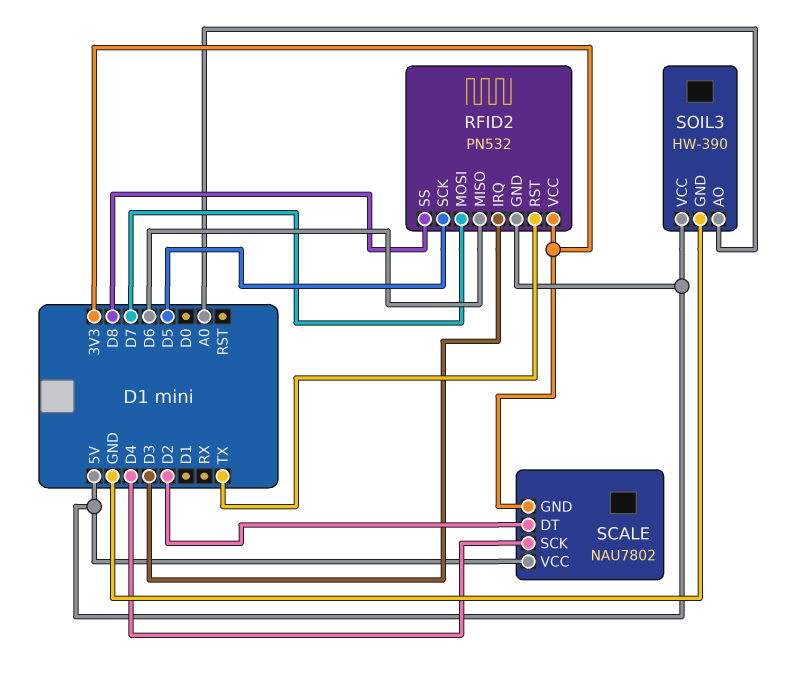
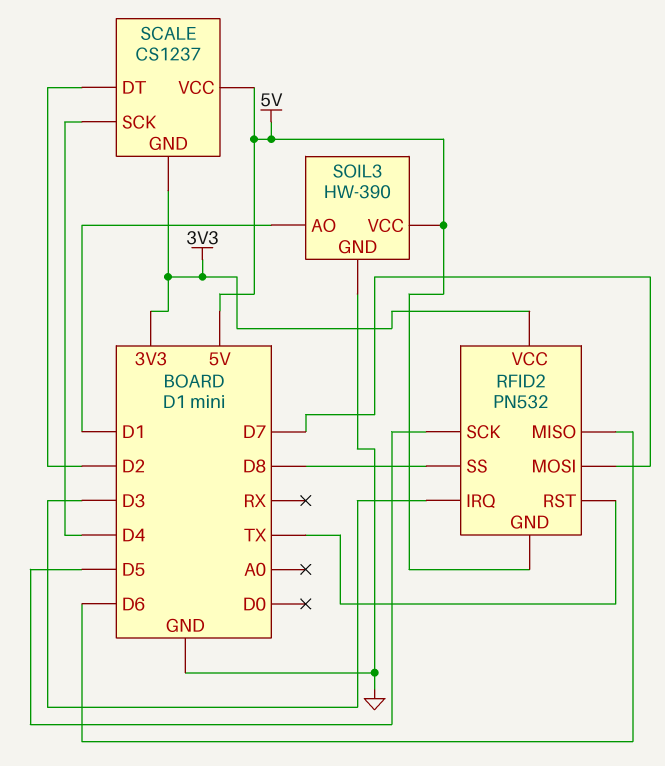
SCALE: NAU7802 -> CS1237
SOIL3 pin AO: A0 -> D1

